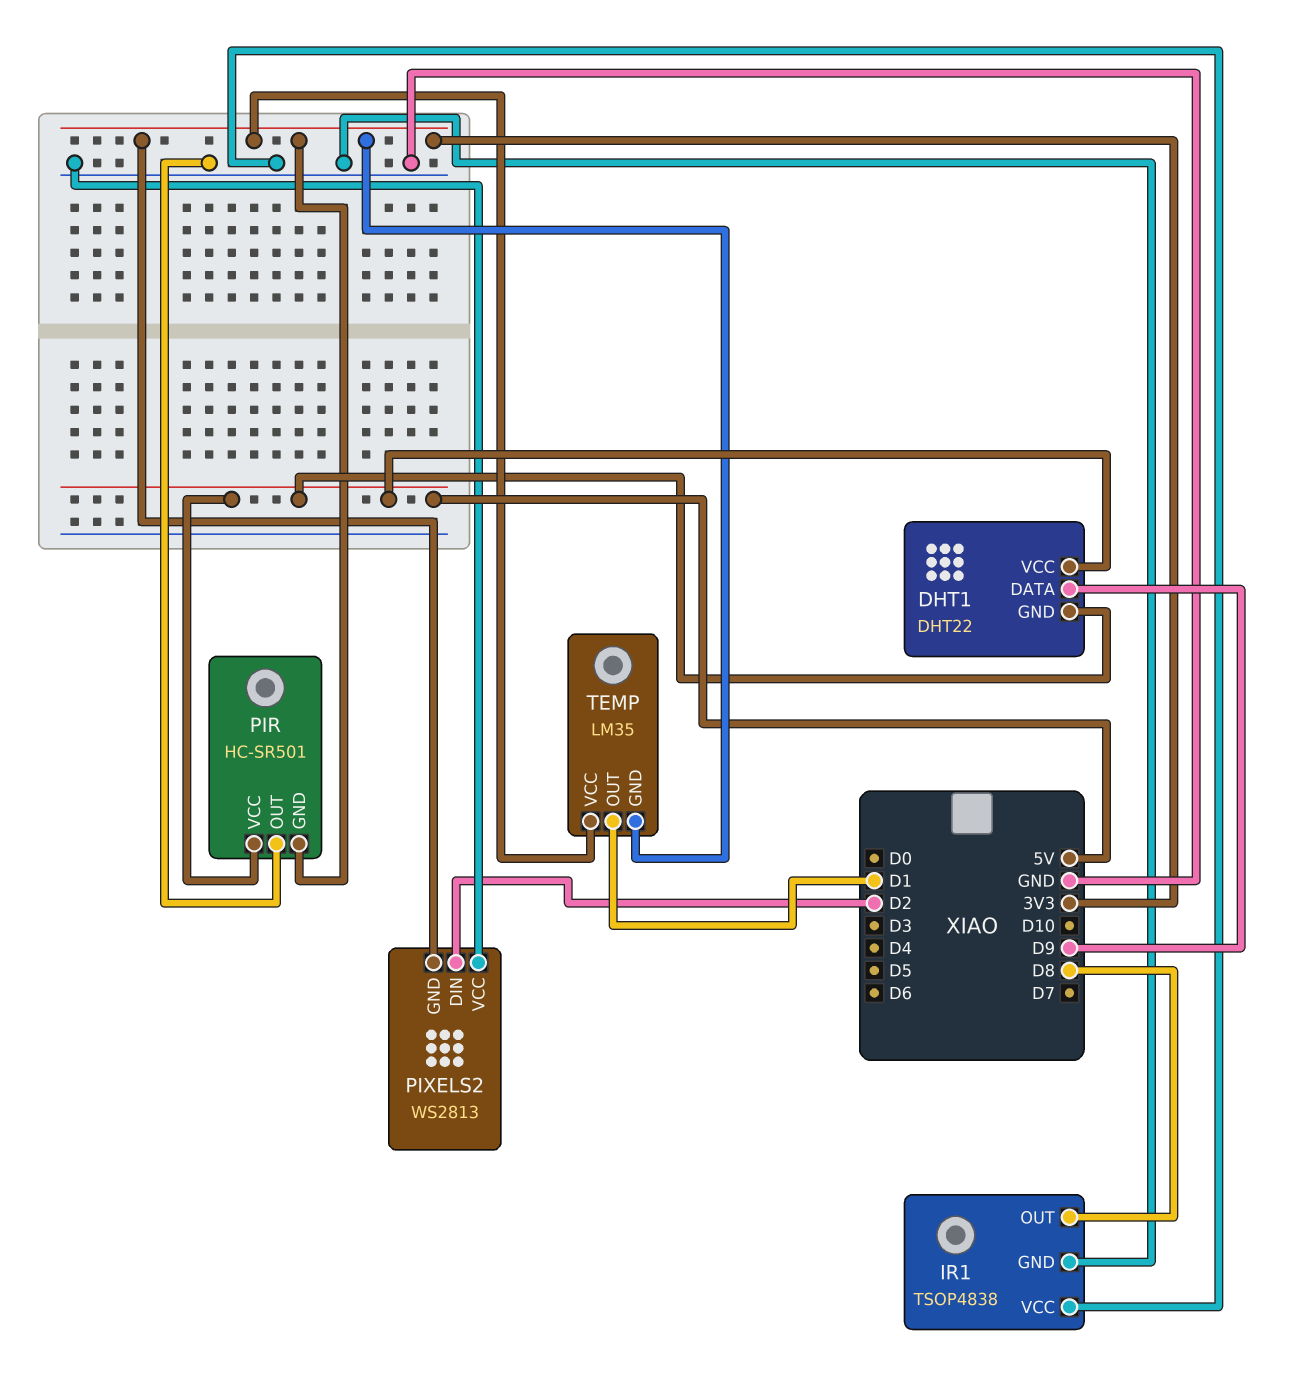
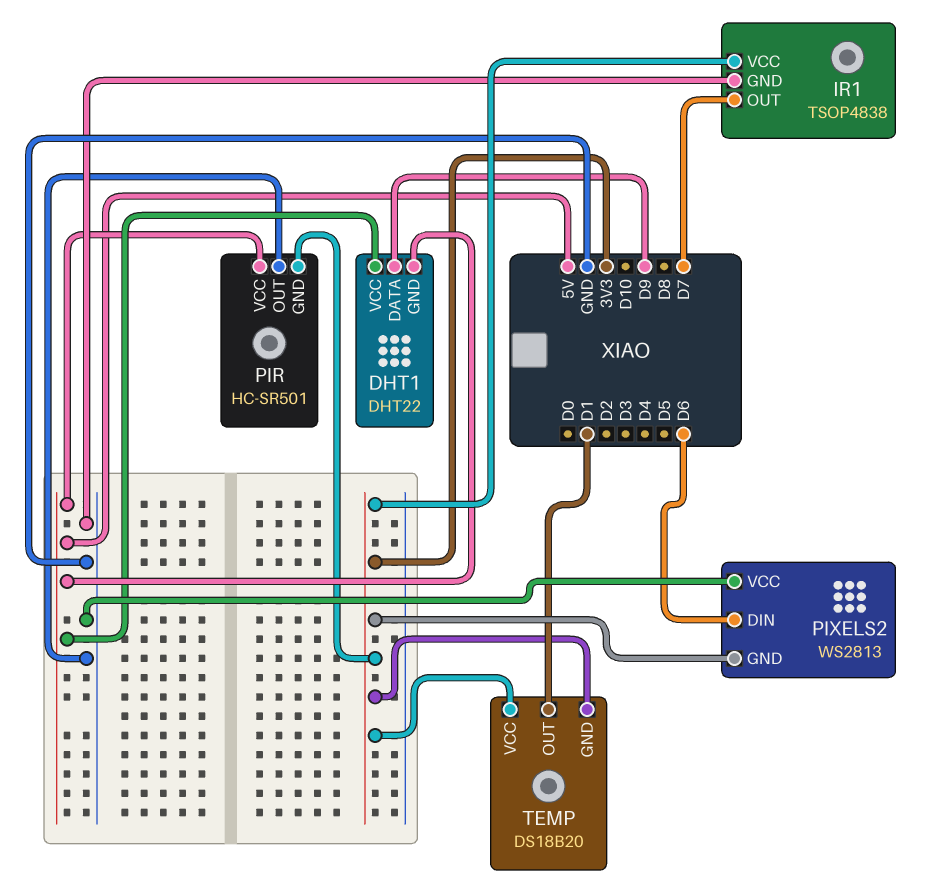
IR1 pin OUT: D8 -> D7
IR1 pin VCC: GND -> 3V3
PIXELS2 pin DIN: D2 -> D6
TEMP: LM35 -> DS18B20

